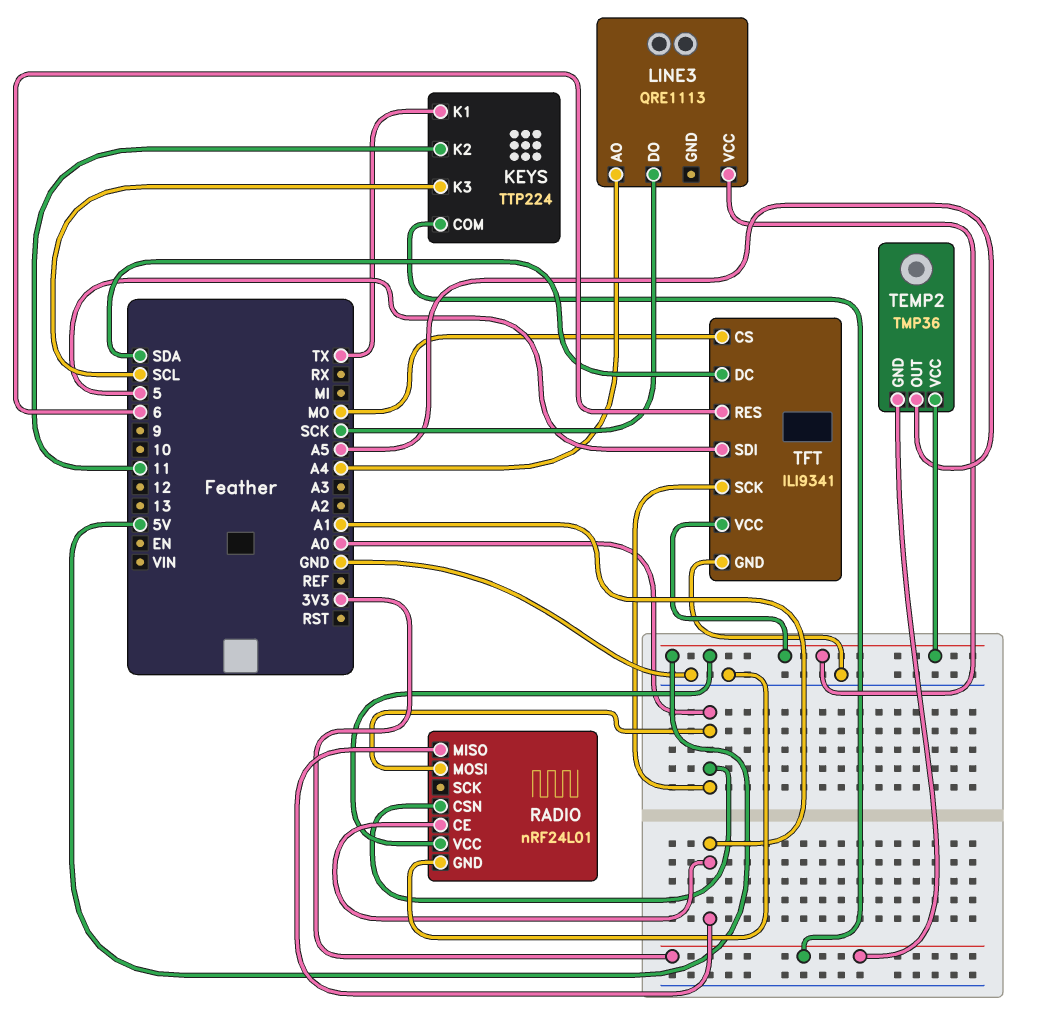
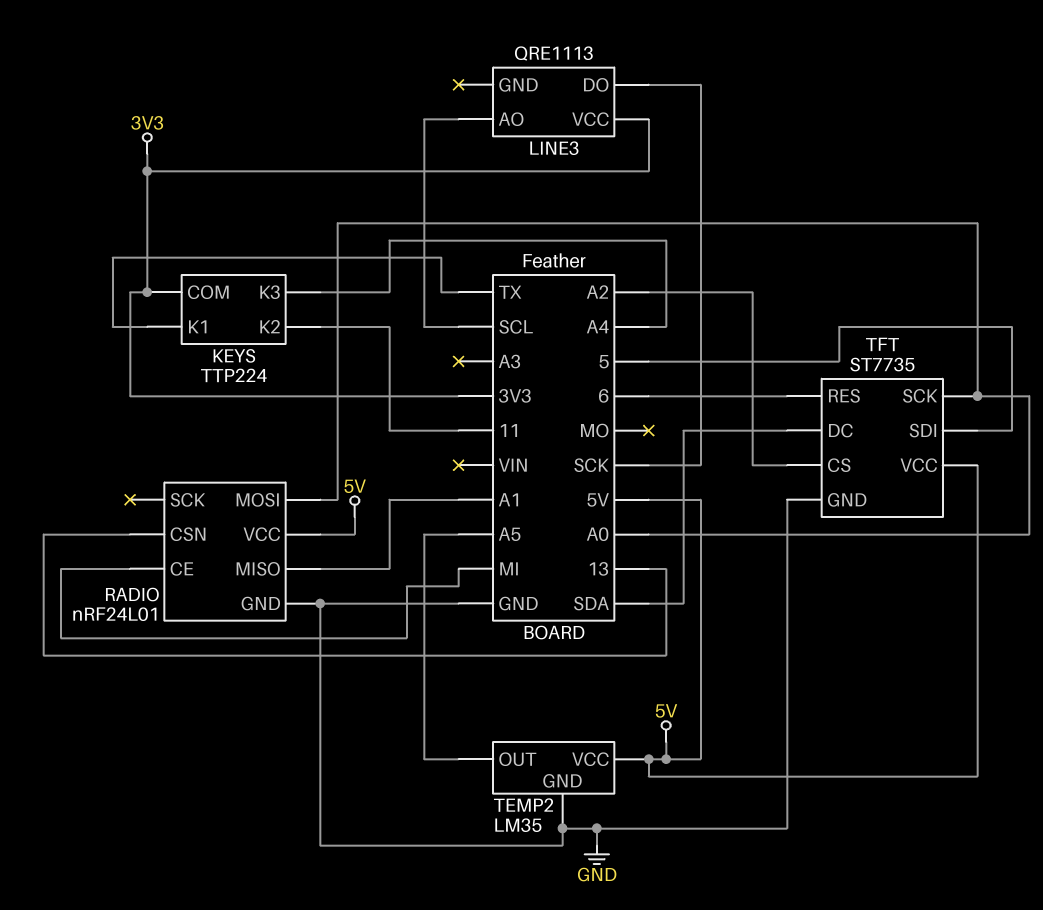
KEYS pin K3: SCL -> A4
LINE3 pin AO: A4 -> SCL
LINE3 pin VCC: 5V -> 3V3
RADIO pin CE: A1 -> MI
RADIO pin CSN: A0 -> 13
TEMP2: TMP36 -> LM35
TEMP2 pin GND: 3V3 -> GND
TFT: ILI9341 -> ST7735
TFT pin CS: MO -> A2

